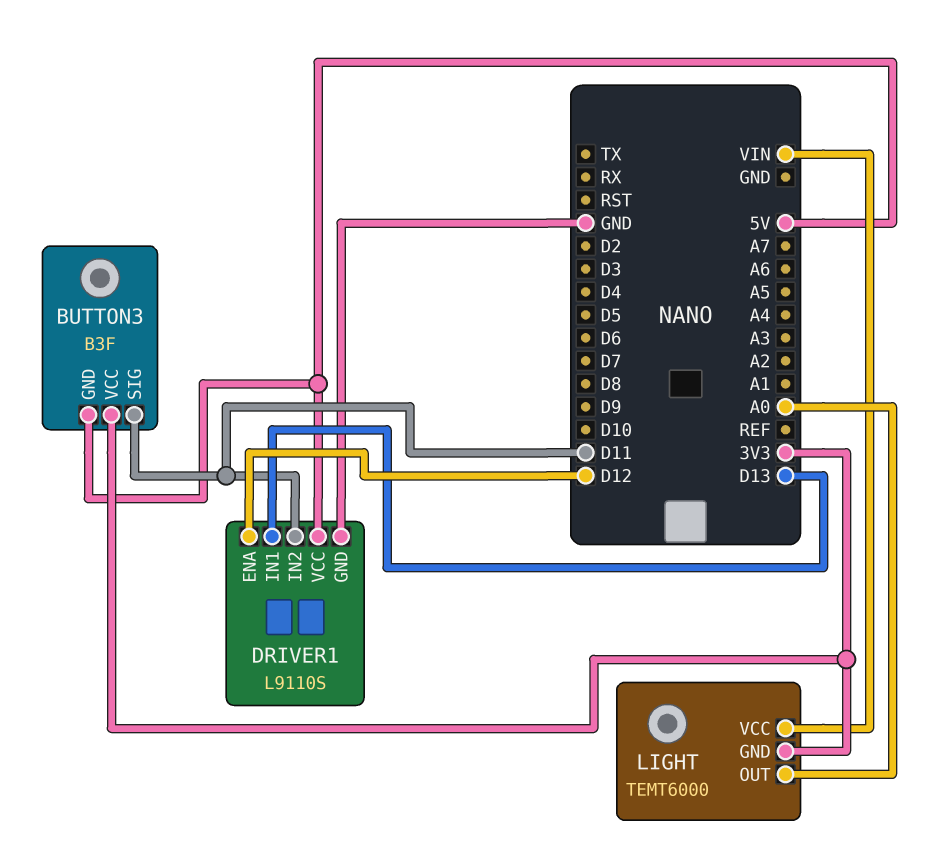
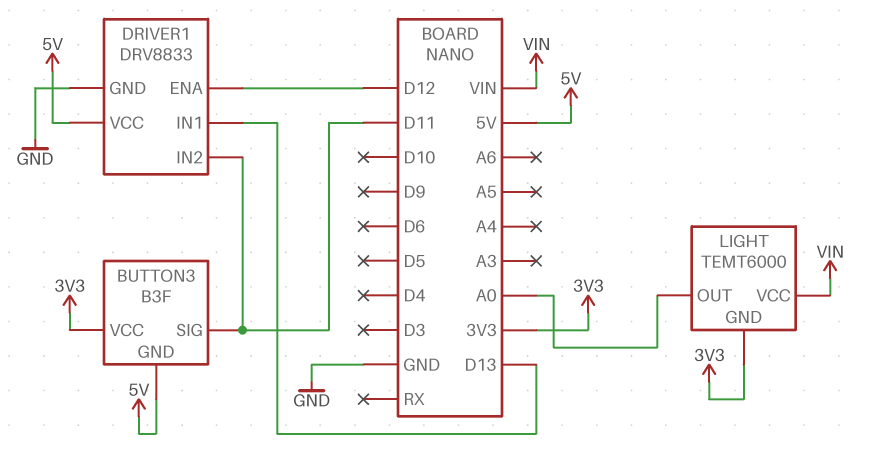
DRIVER1: L9110S -> DRV8833

